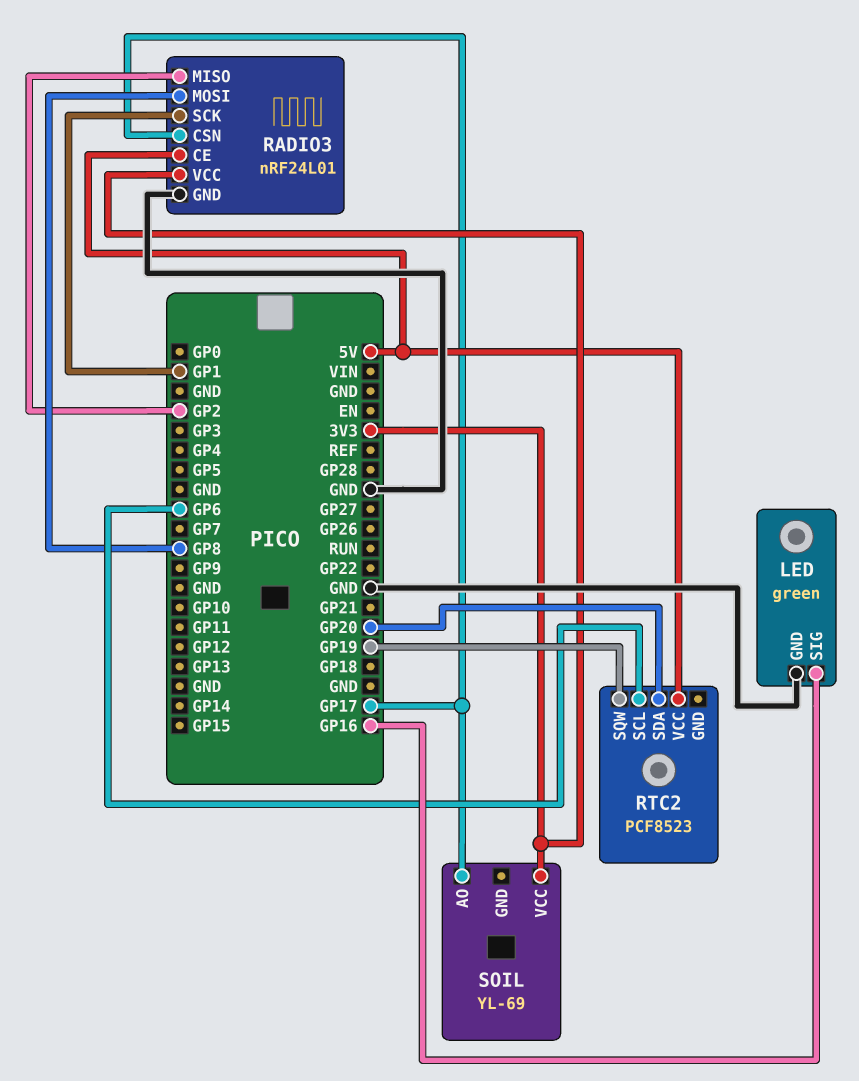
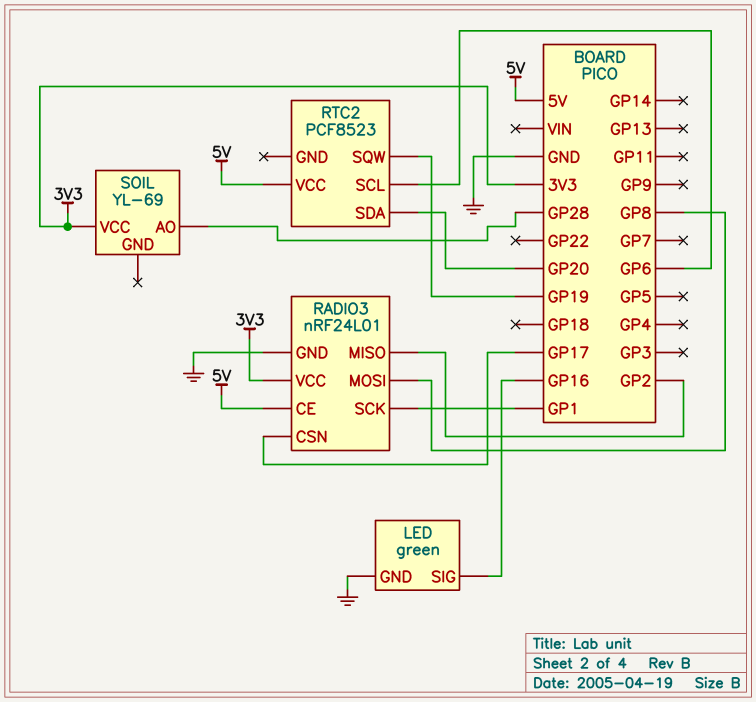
SOIL pin AO: GP17 -> GP28

